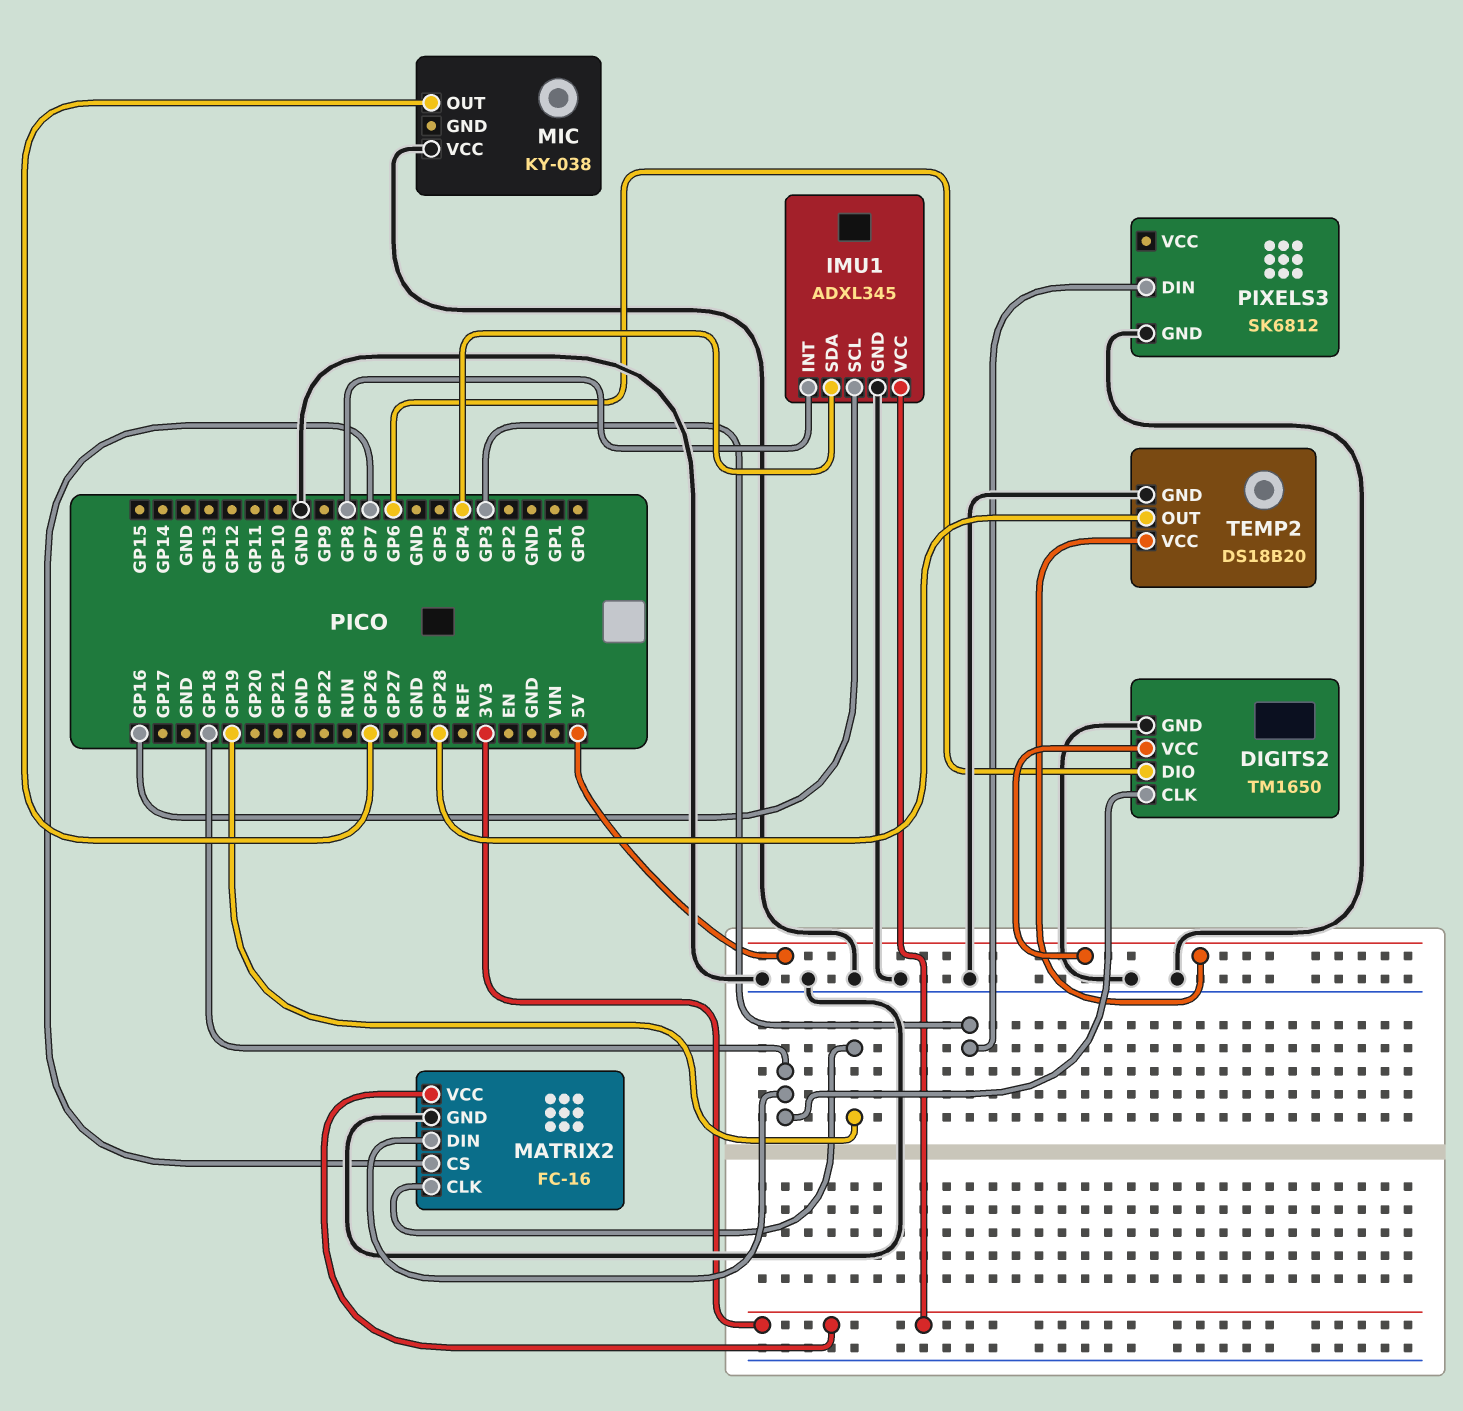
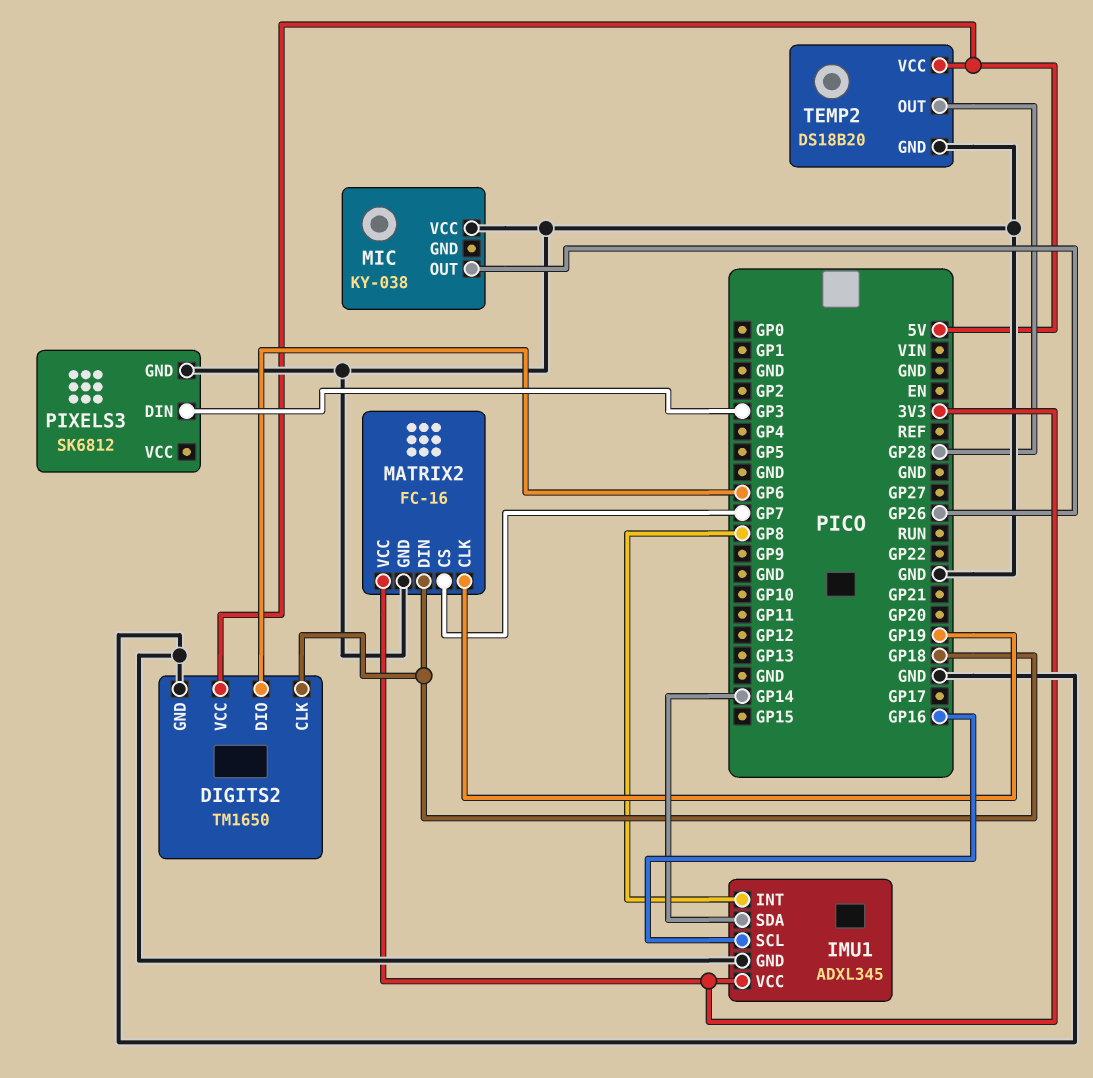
IMU1 pin SDA: GP4 -> GP14

